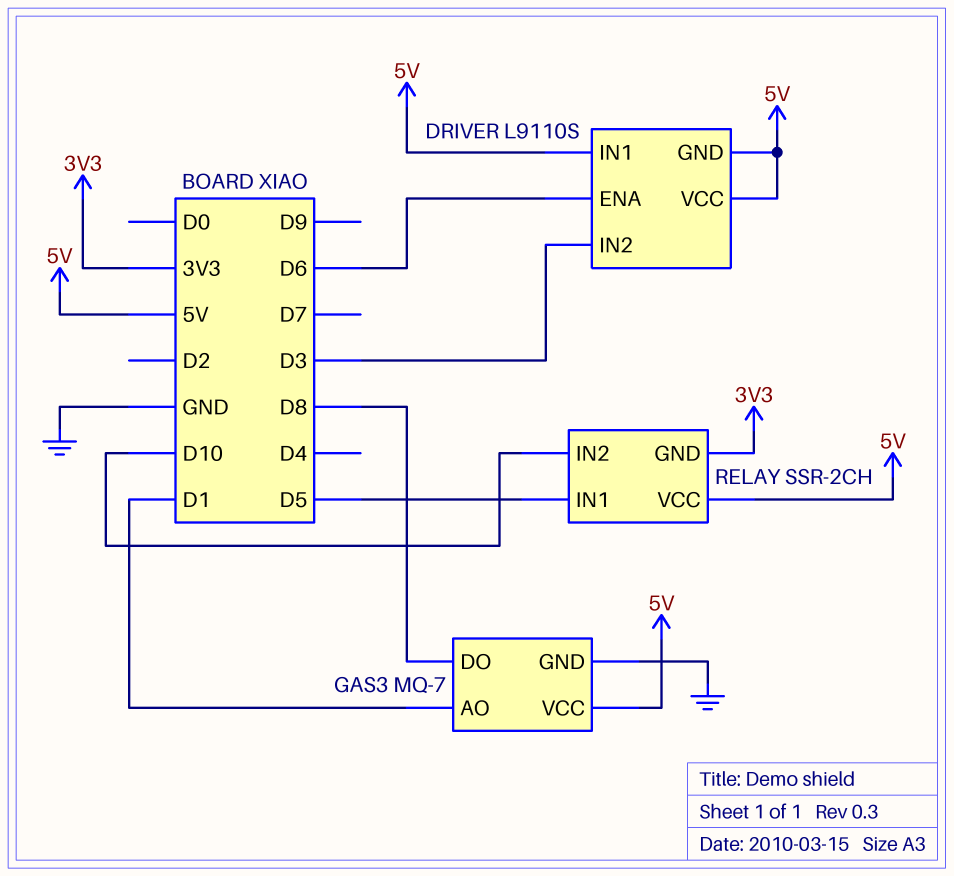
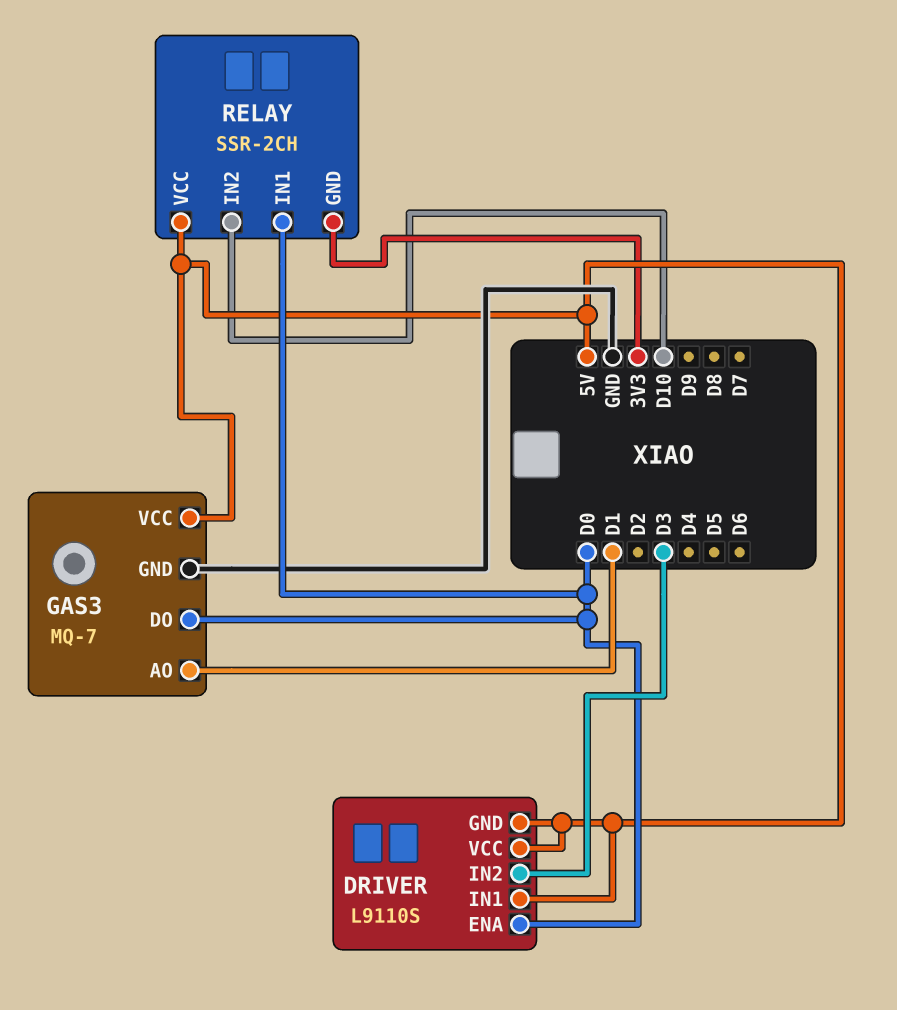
DRIVER pin ENA: D6 -> D0
GAS3 pin DO: D8 -> D0
RELAY pin IN1: D5 -> D0

